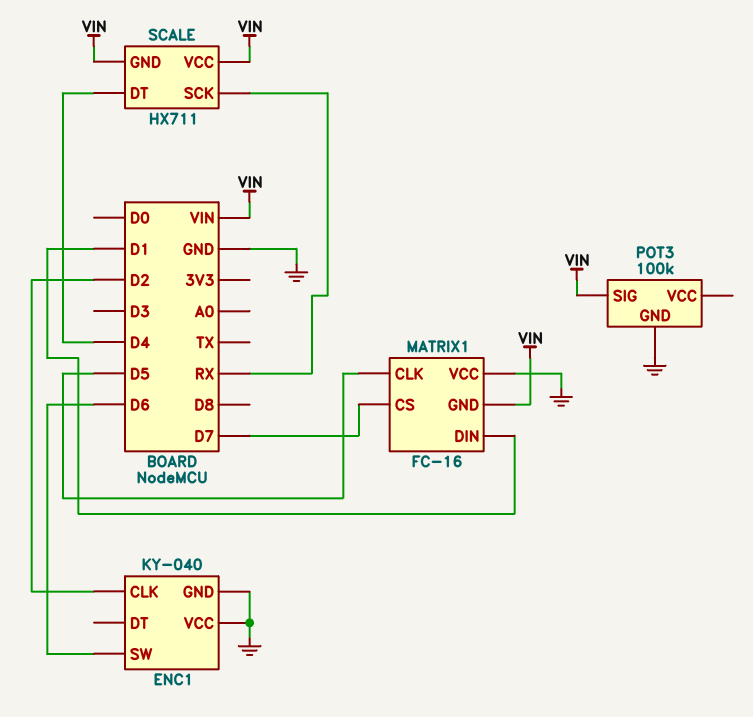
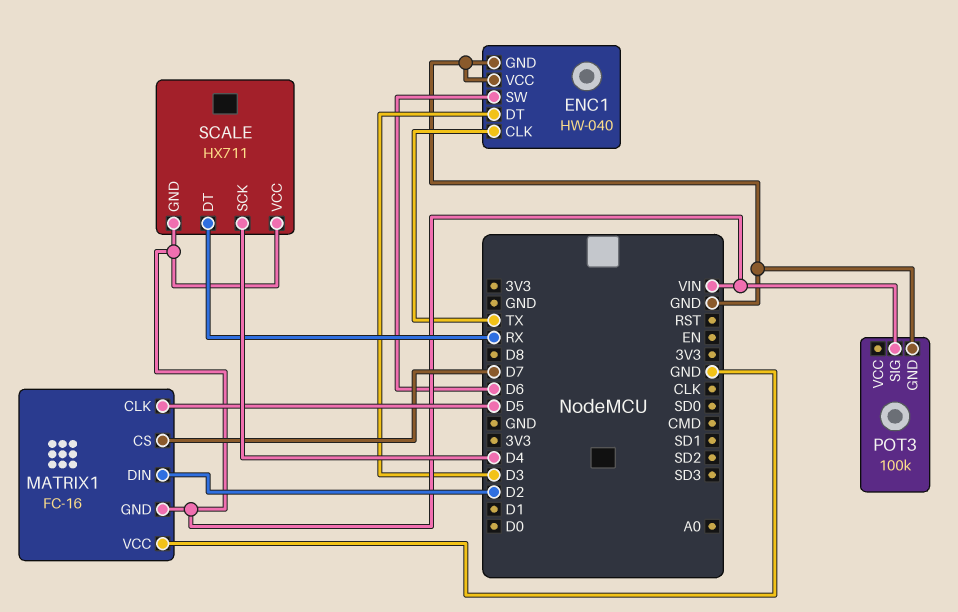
ENC1: KY-040 -> HW-040
ENC1 pin CLK: D2 -> TX
ENC1 pin DT: none -> D3
MATRIX1 pin DIN: D1 -> D2
SCALE pin DT: D4 -> RX
SCALE pin SCK: RX -> D4

